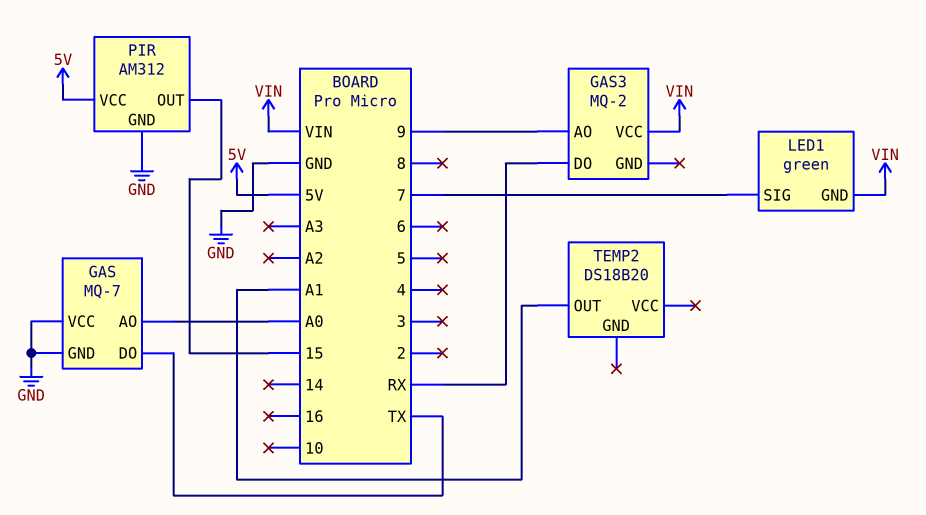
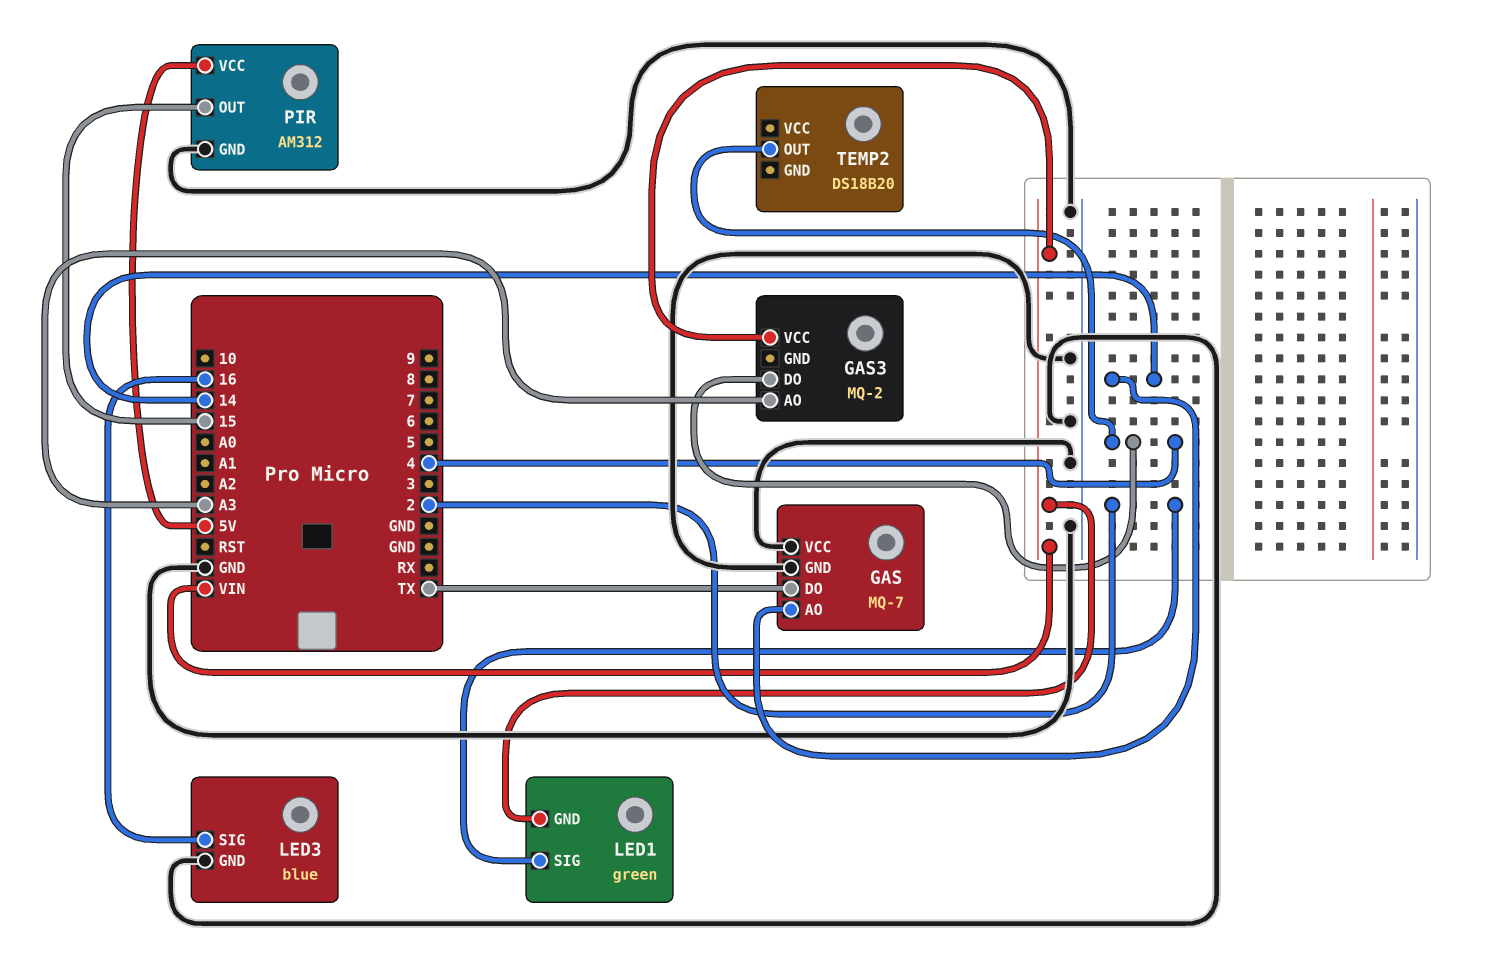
GAS pin AO: A0 -> 14
GAS3 pin AO: 9 -> A3
GAS3 pin DO: RX -> 4
LED1 pin SIG: 7 -> 2
LED3: none -> blue
LED3 pin GND: none -> GND
LED3 pin SIG: none -> 16
TEMP2 pin OUT: A1 -> 4

